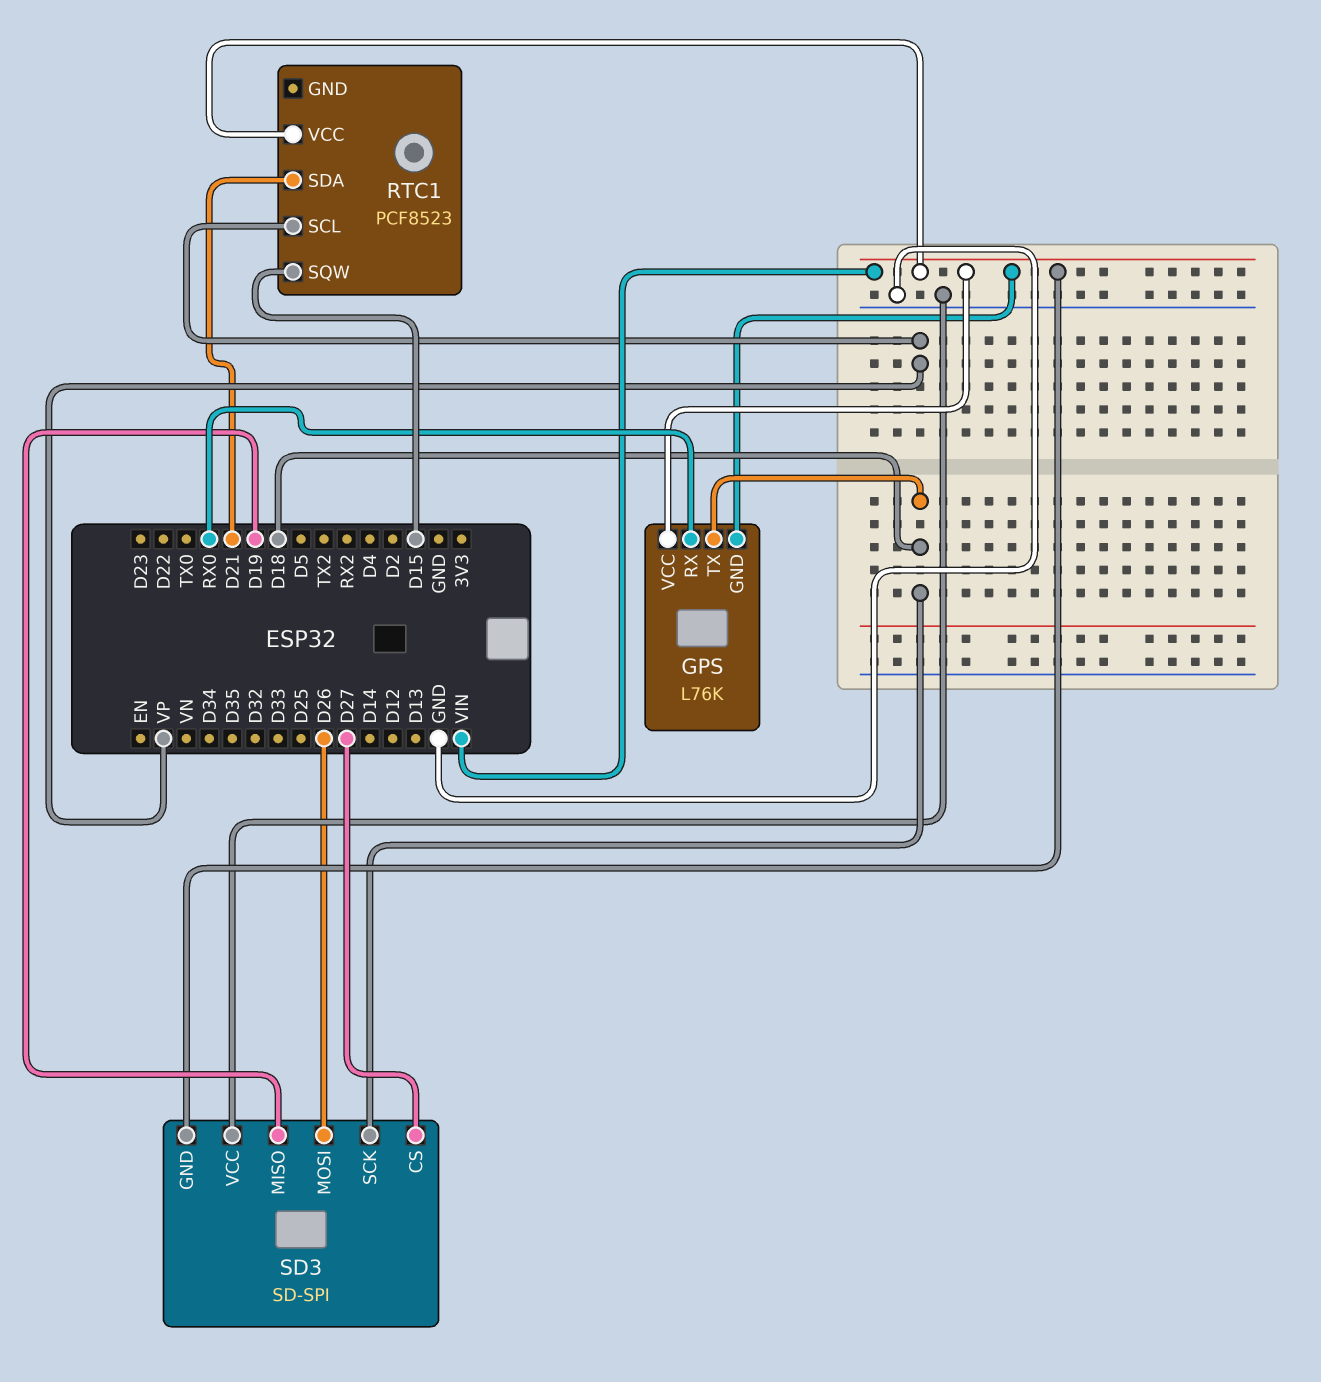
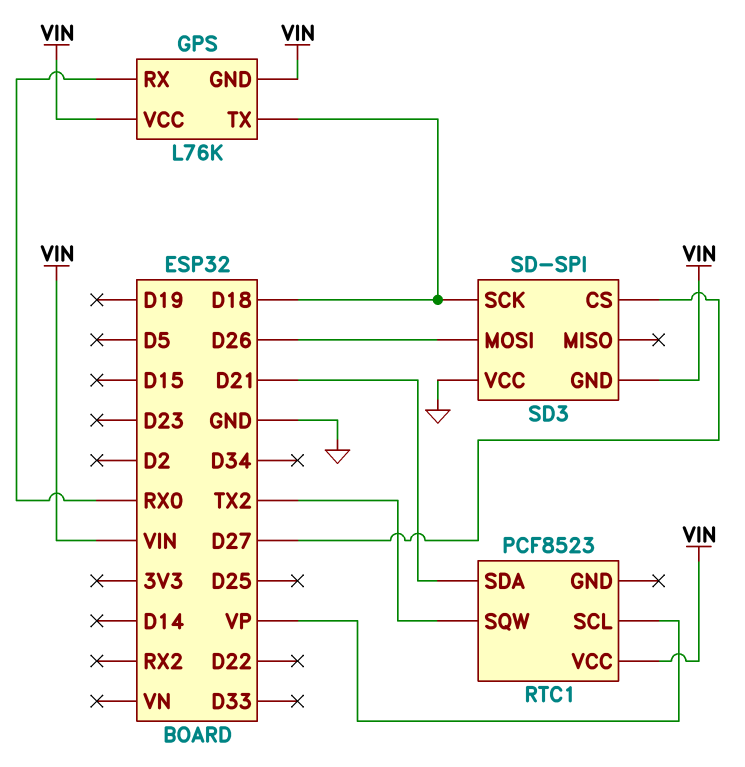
RTC1 pin SQW: D15 -> TX2
SD3 pin MISO: D19 -> none

